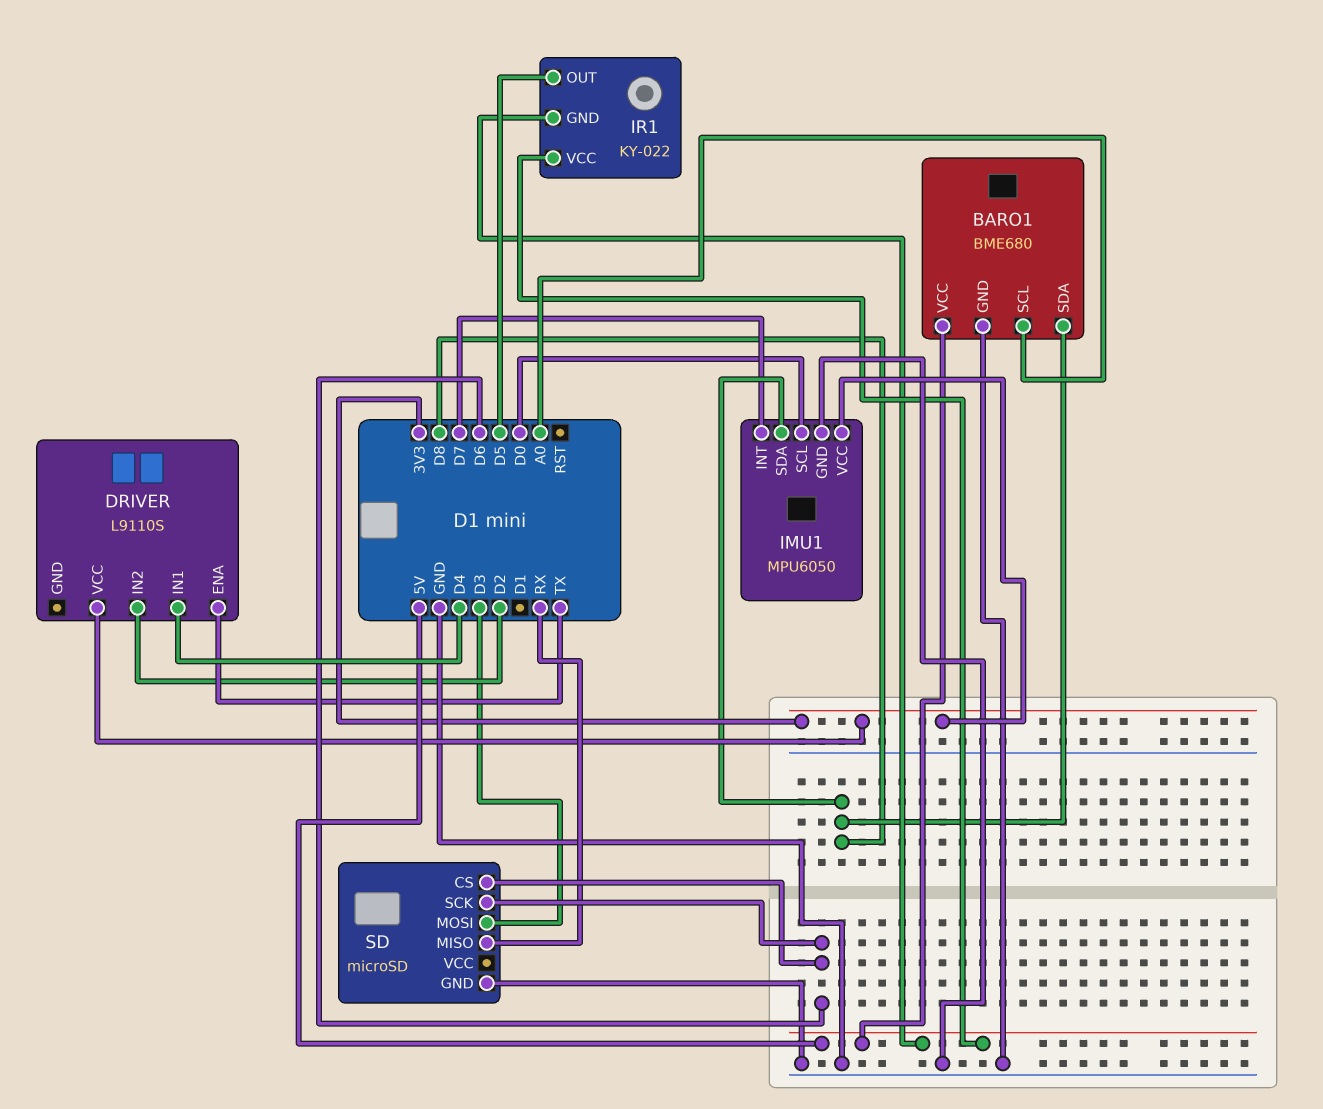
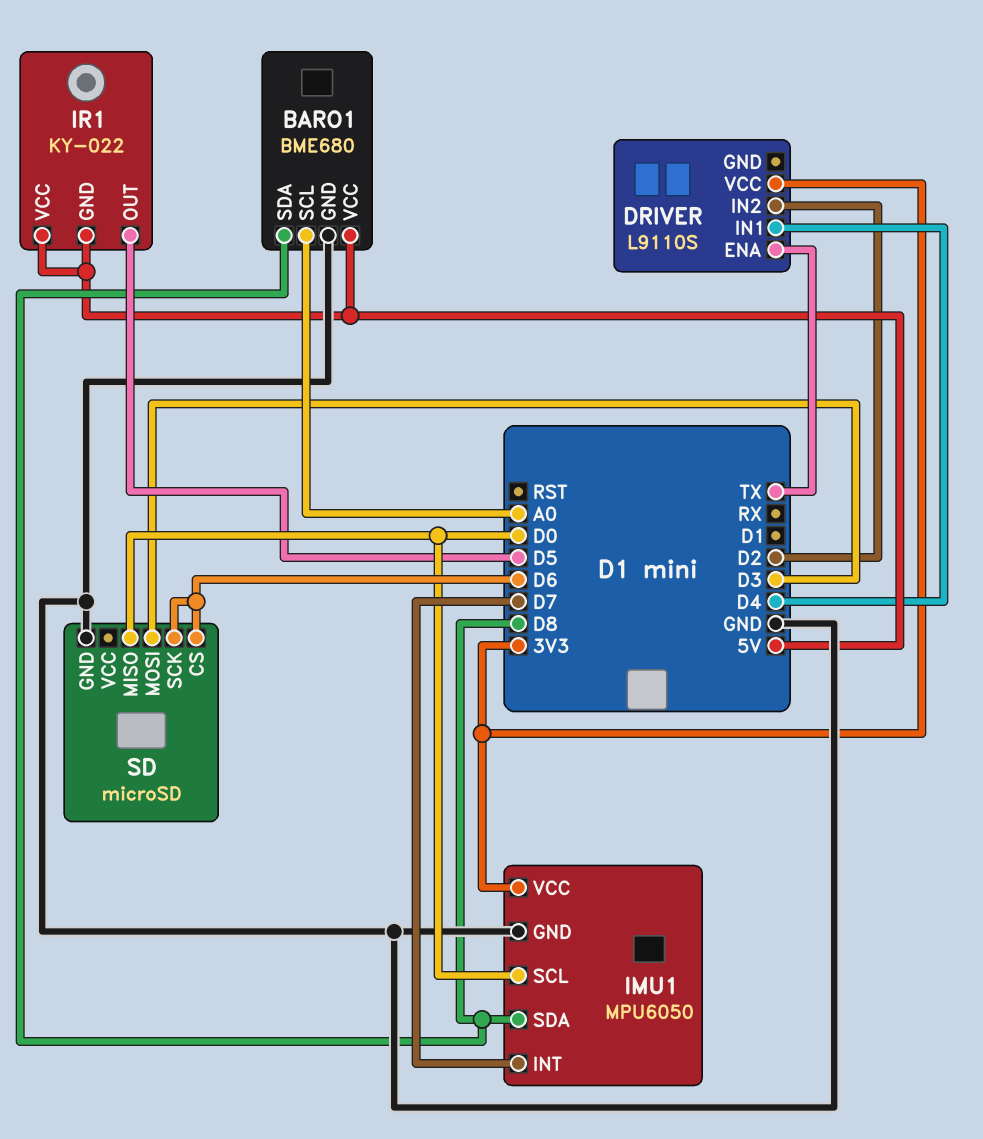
SD pin MISO: RX -> D0

